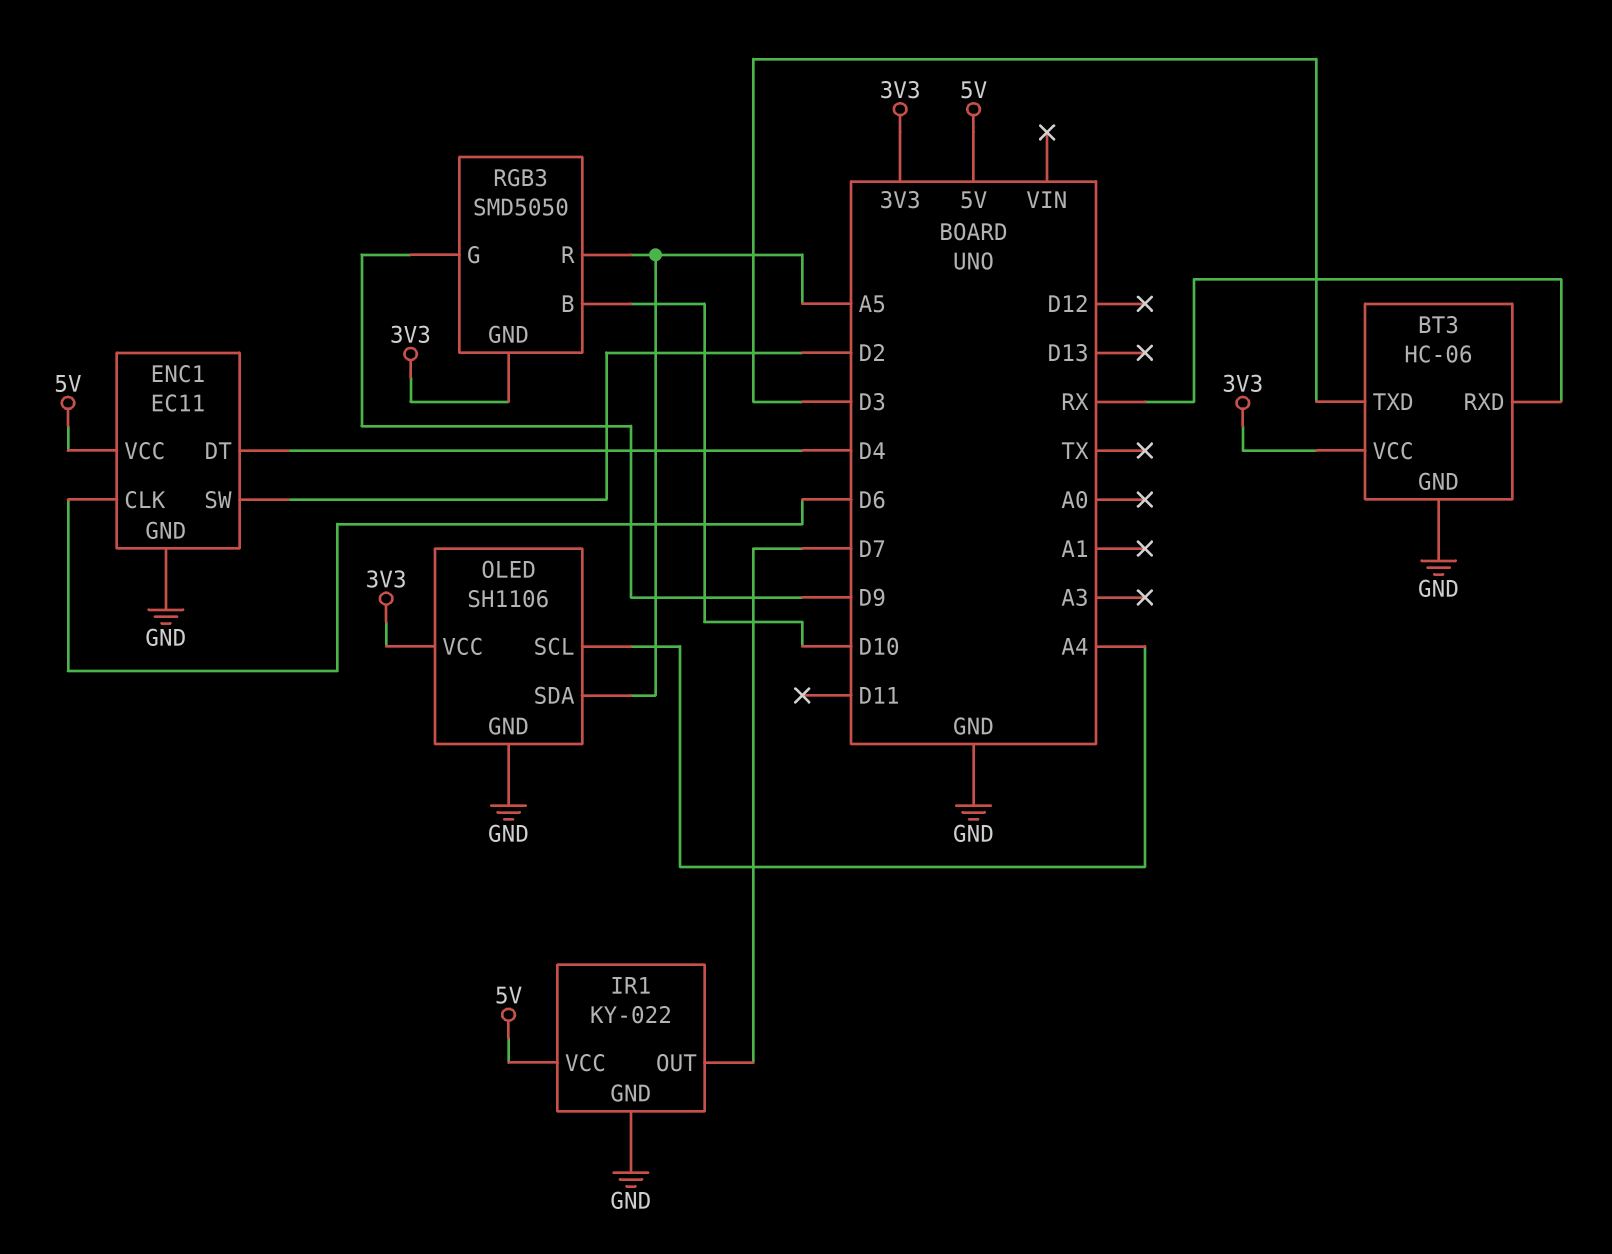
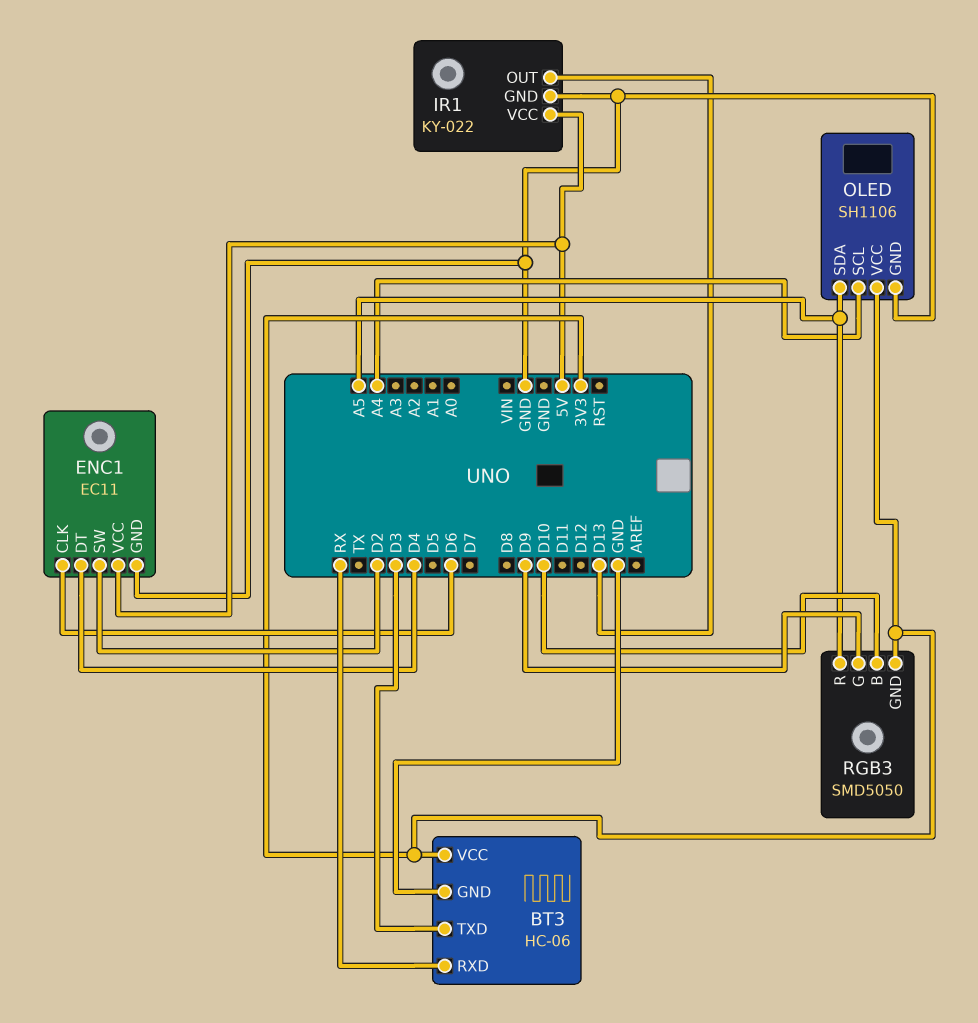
IR1 pin OUT: D7 -> D13

